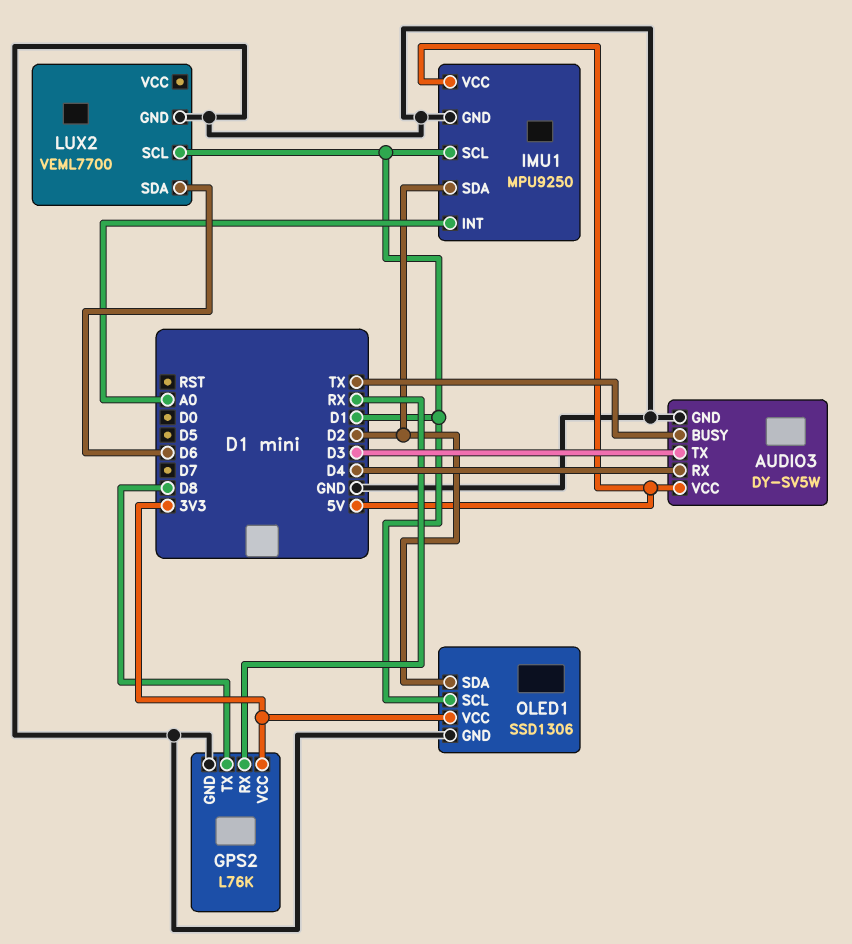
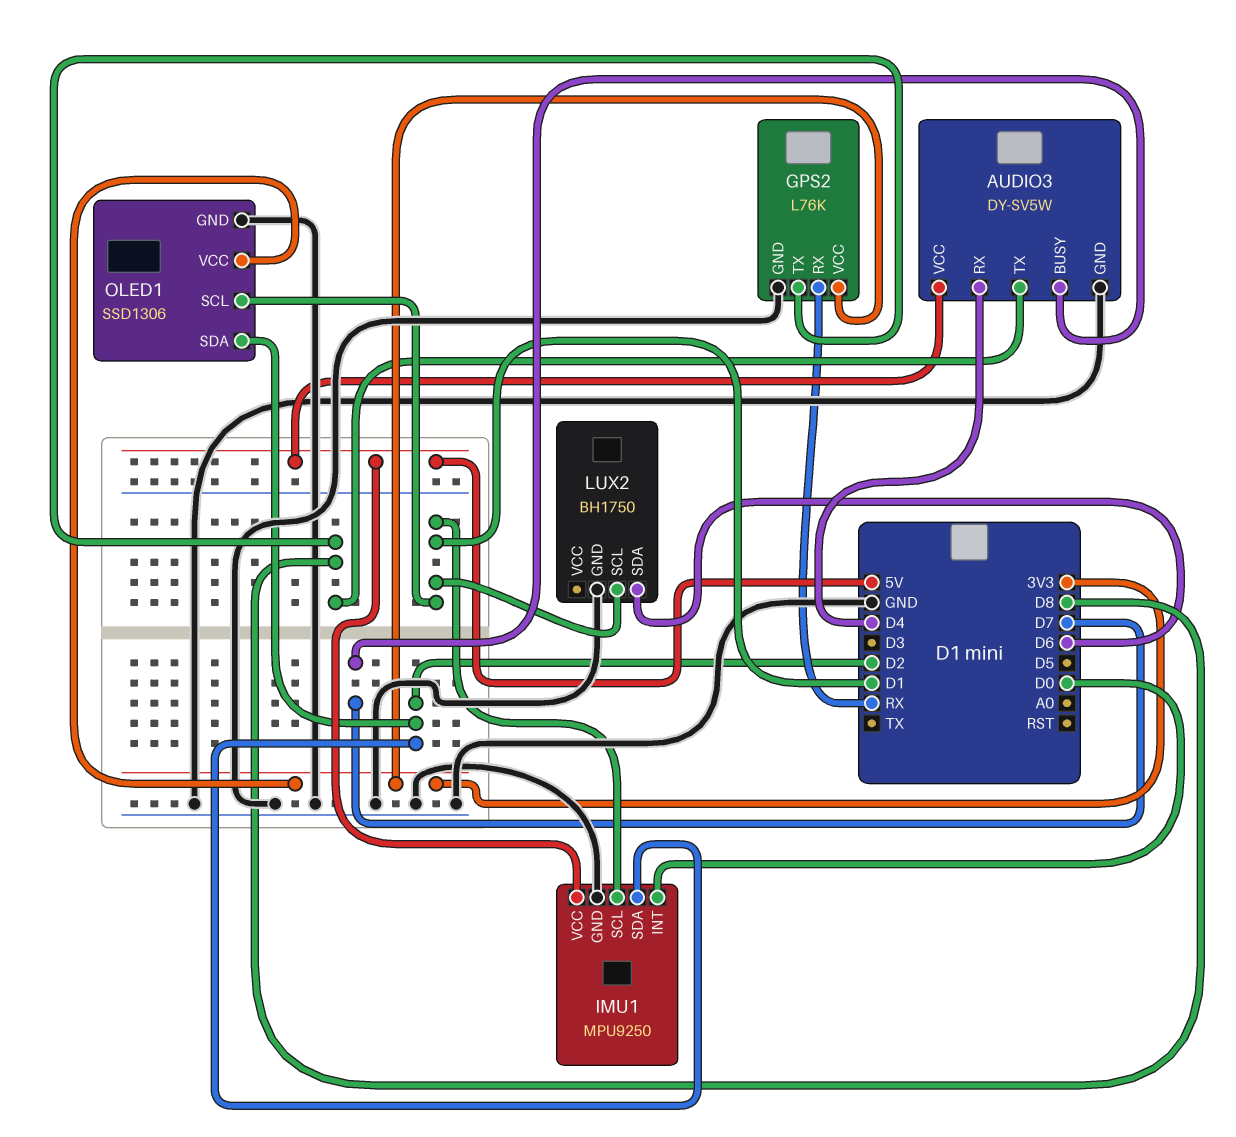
AUDIO3 pin BUSY: TX -> D7
AUDIO3 pin TX: D3 -> D8
IMU1 pin INT: A0 -> D0
LUX2: VEML7700 -> BH1750

